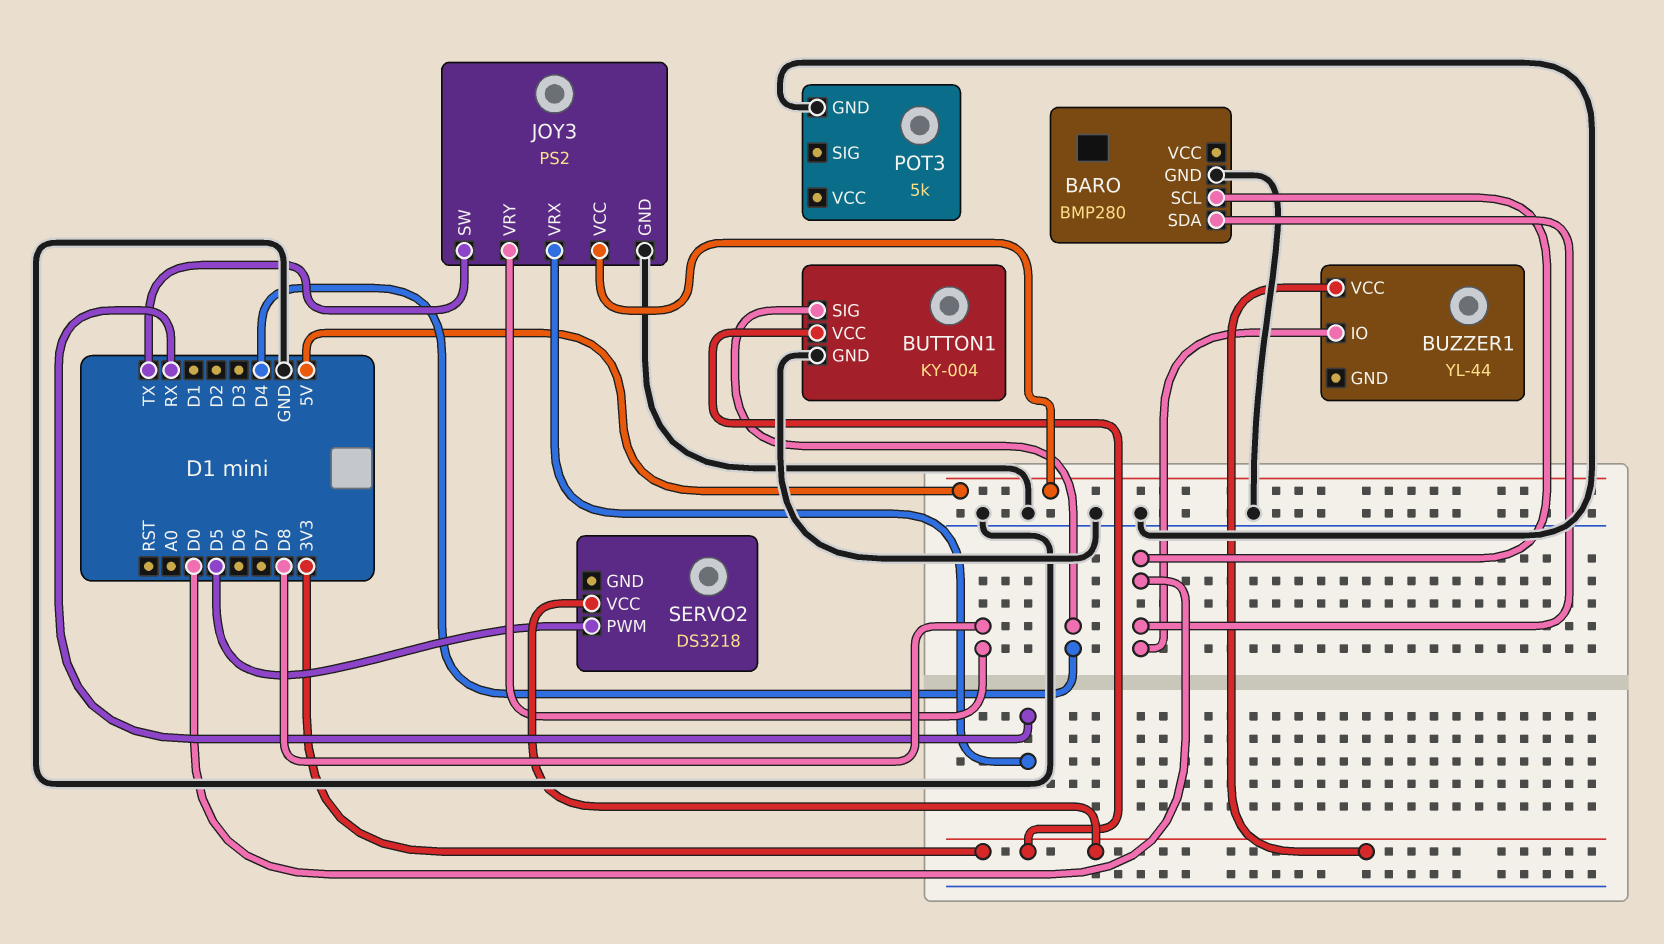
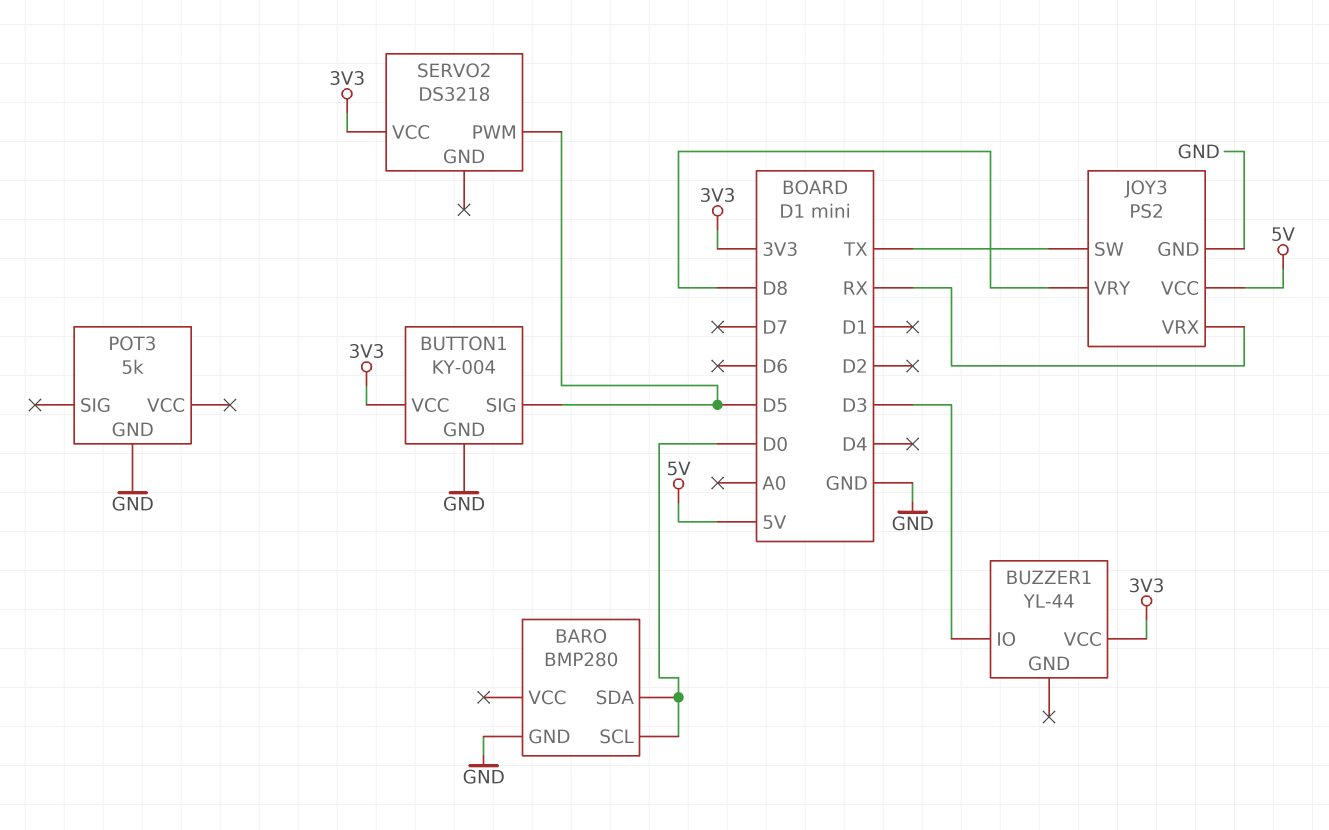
BUTTON1 pin SIG: D4 -> D5
BUZZER1 pin IO: D0 -> D3

